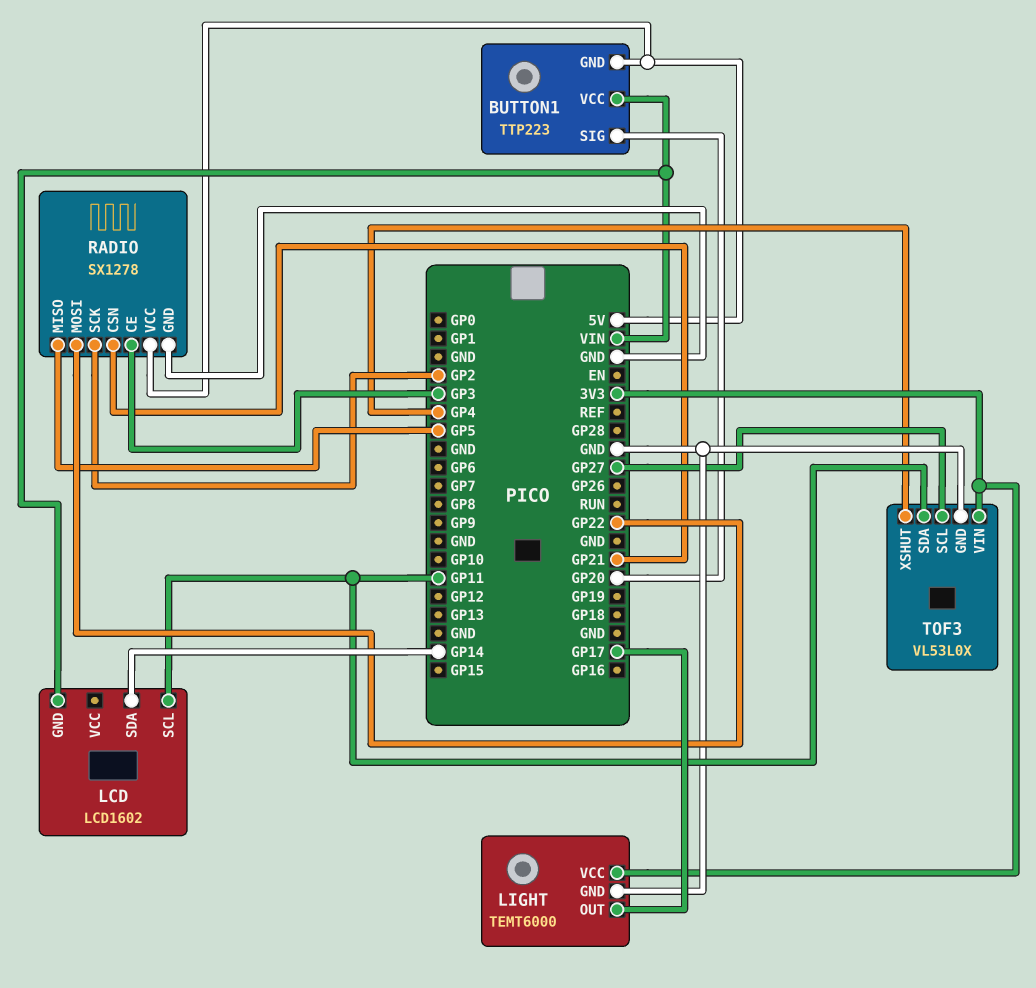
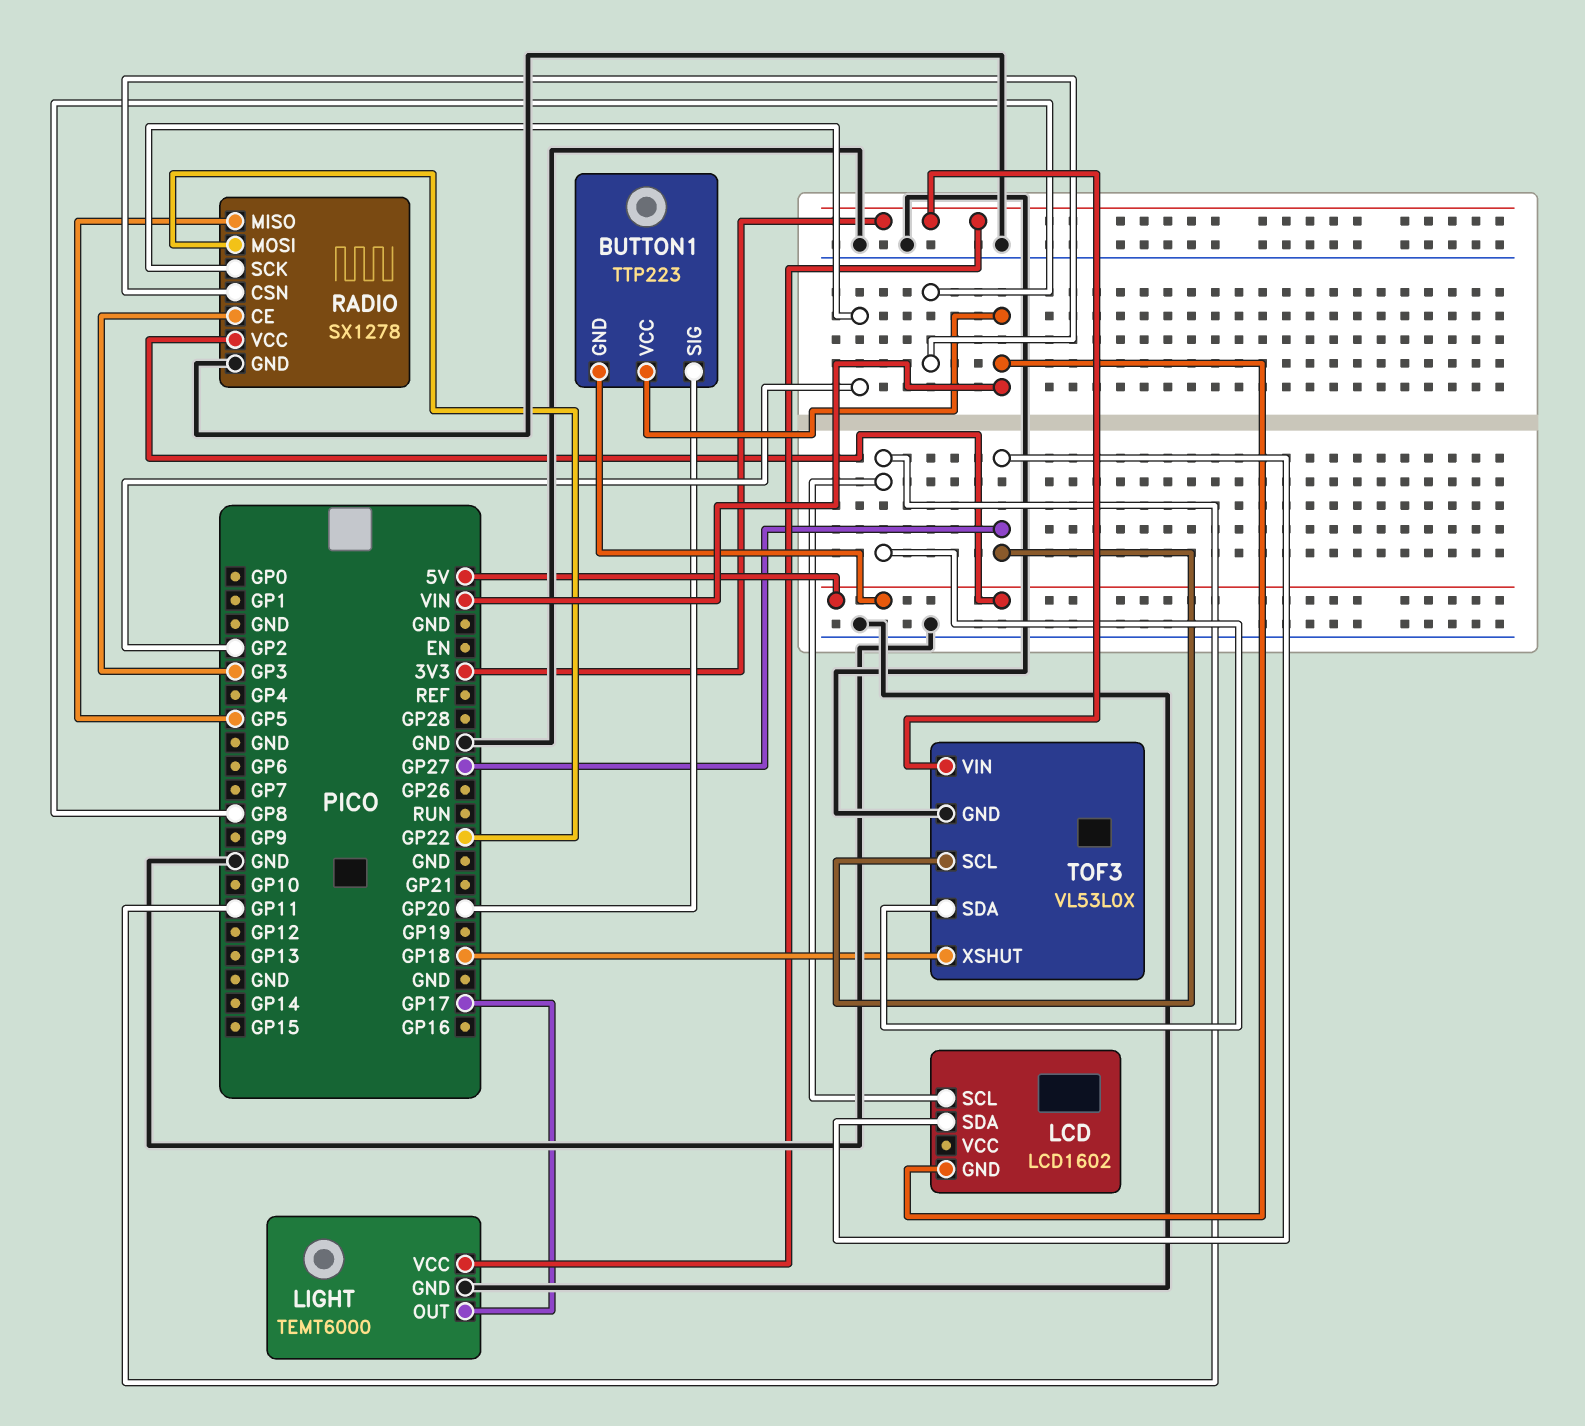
LCD pin SDA: GP14 -> GP27
RADIO pin CSN: GP21 -> GP8
TOF3 pin XSHUT: GP4 -> GP18

